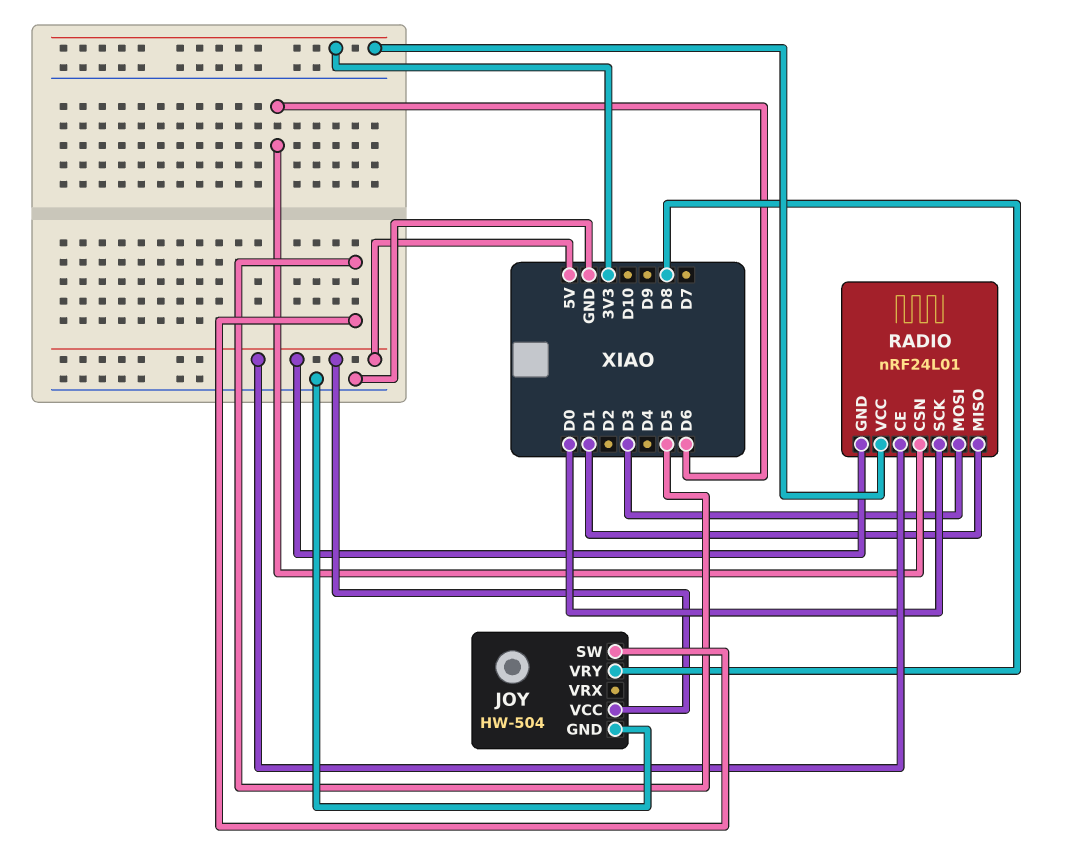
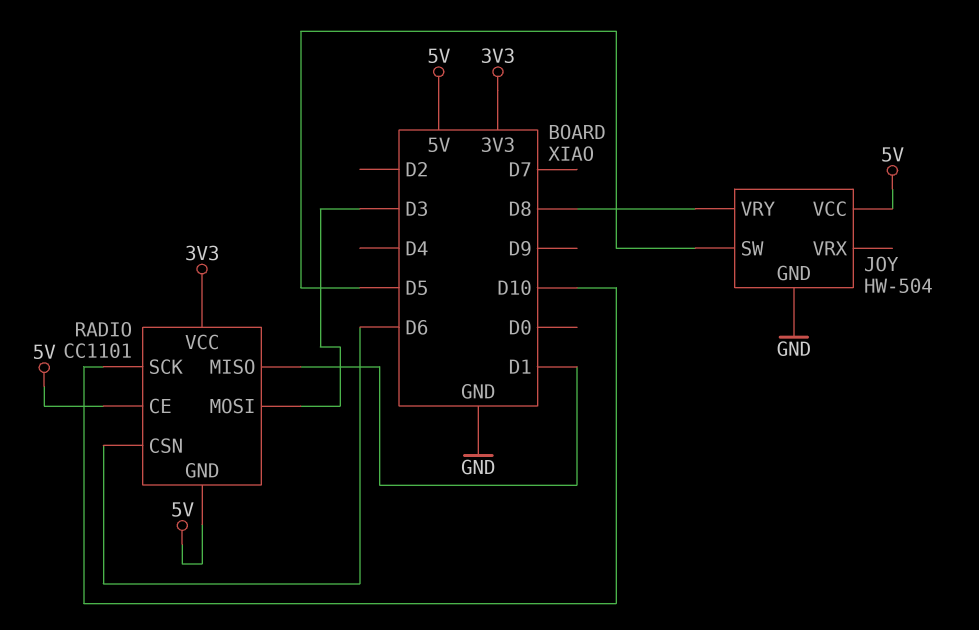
RADIO: nRF24L01 -> CC1101
RADIO pin SCK: D0 -> D10

